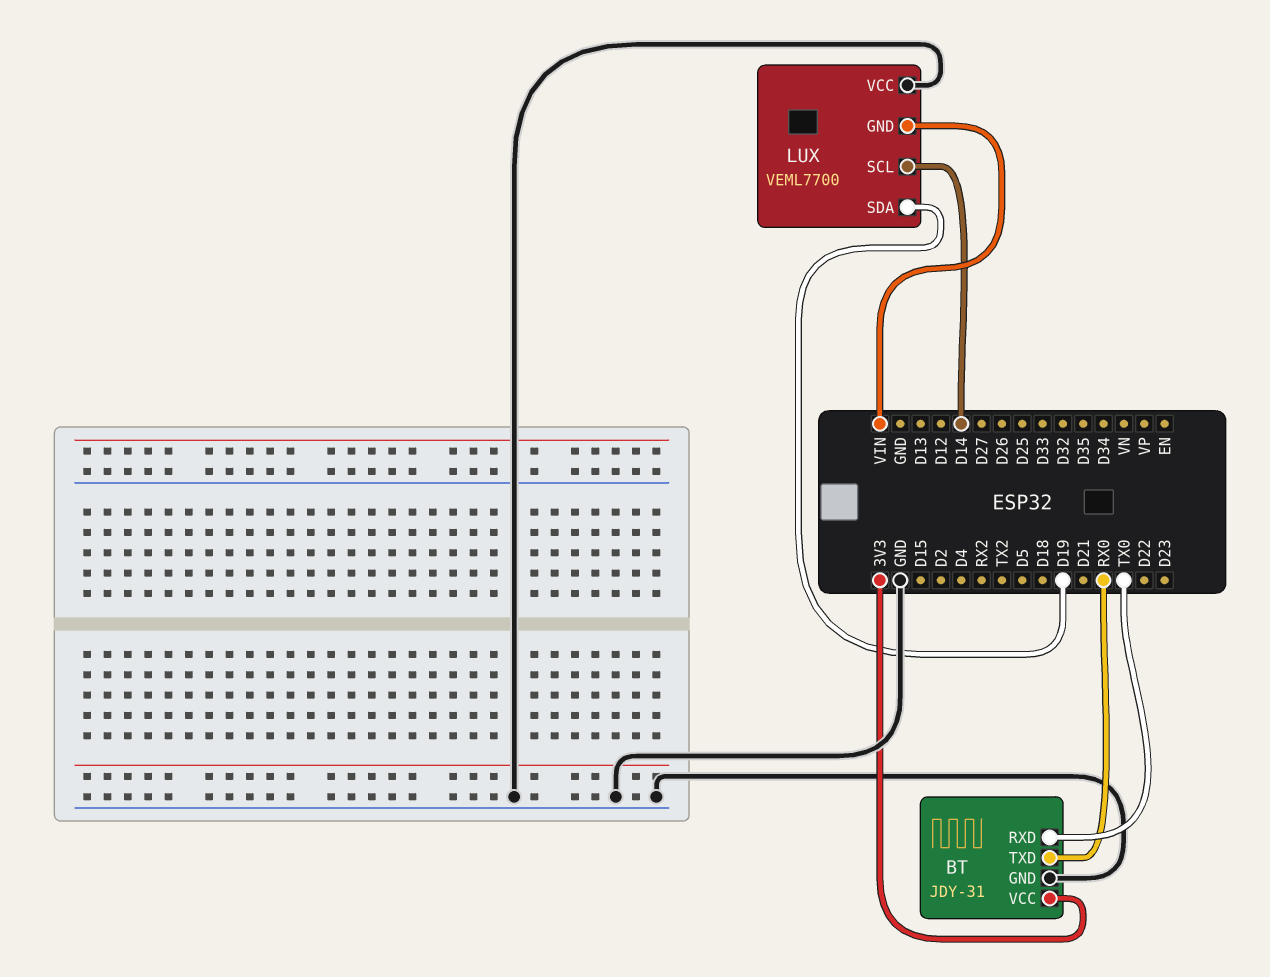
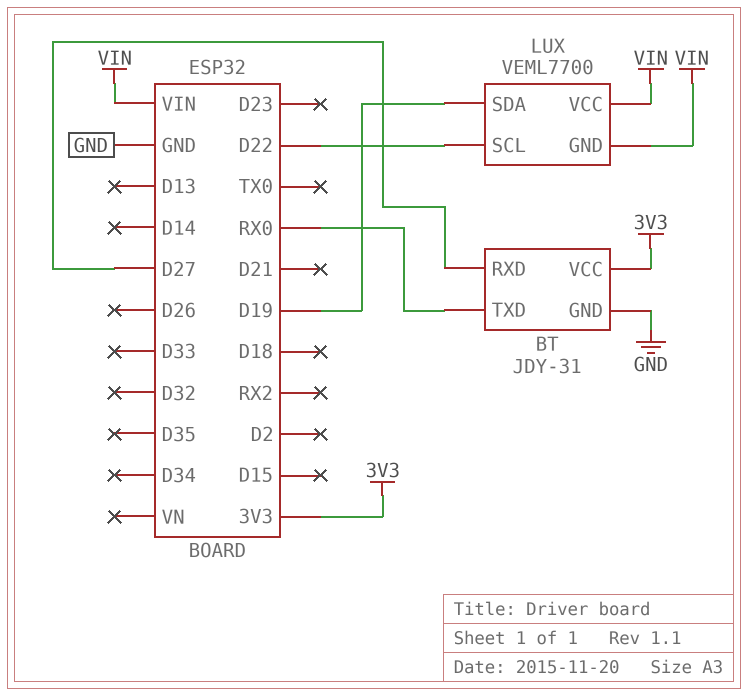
BT pin RXD: TX0 -> D27
LUX pin SCL: D14 -> D22
LUX pin VCC: GND -> VIN

